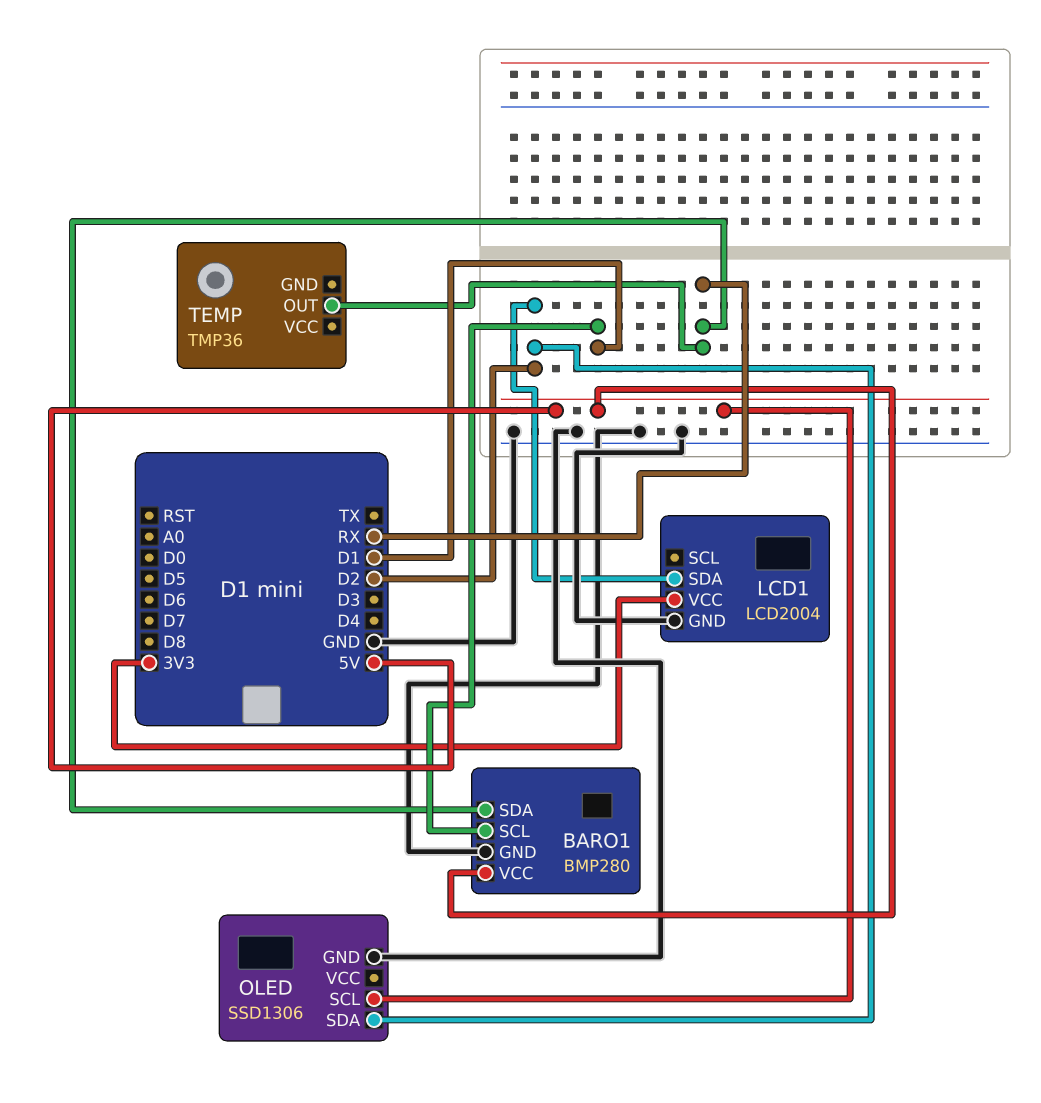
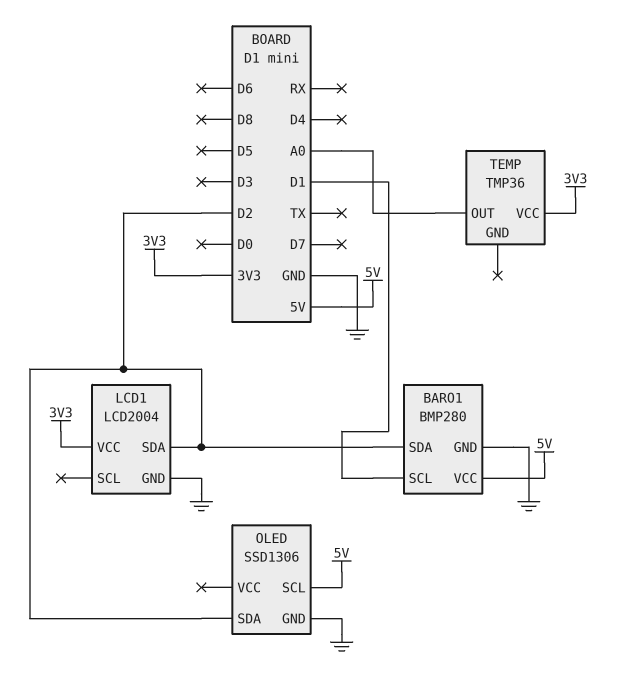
BARO1 pin SDA: RX -> D2
TEMP pin OUT: RX -> A0
TEMP pin VCC: none -> 3V3

